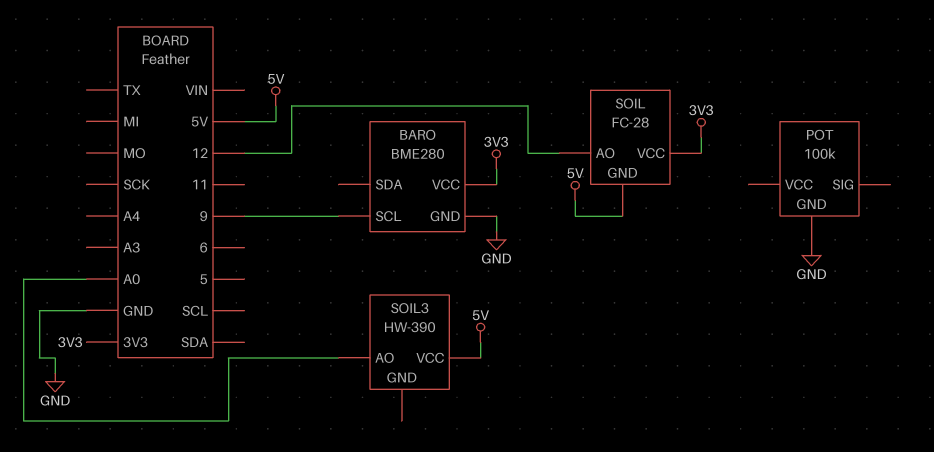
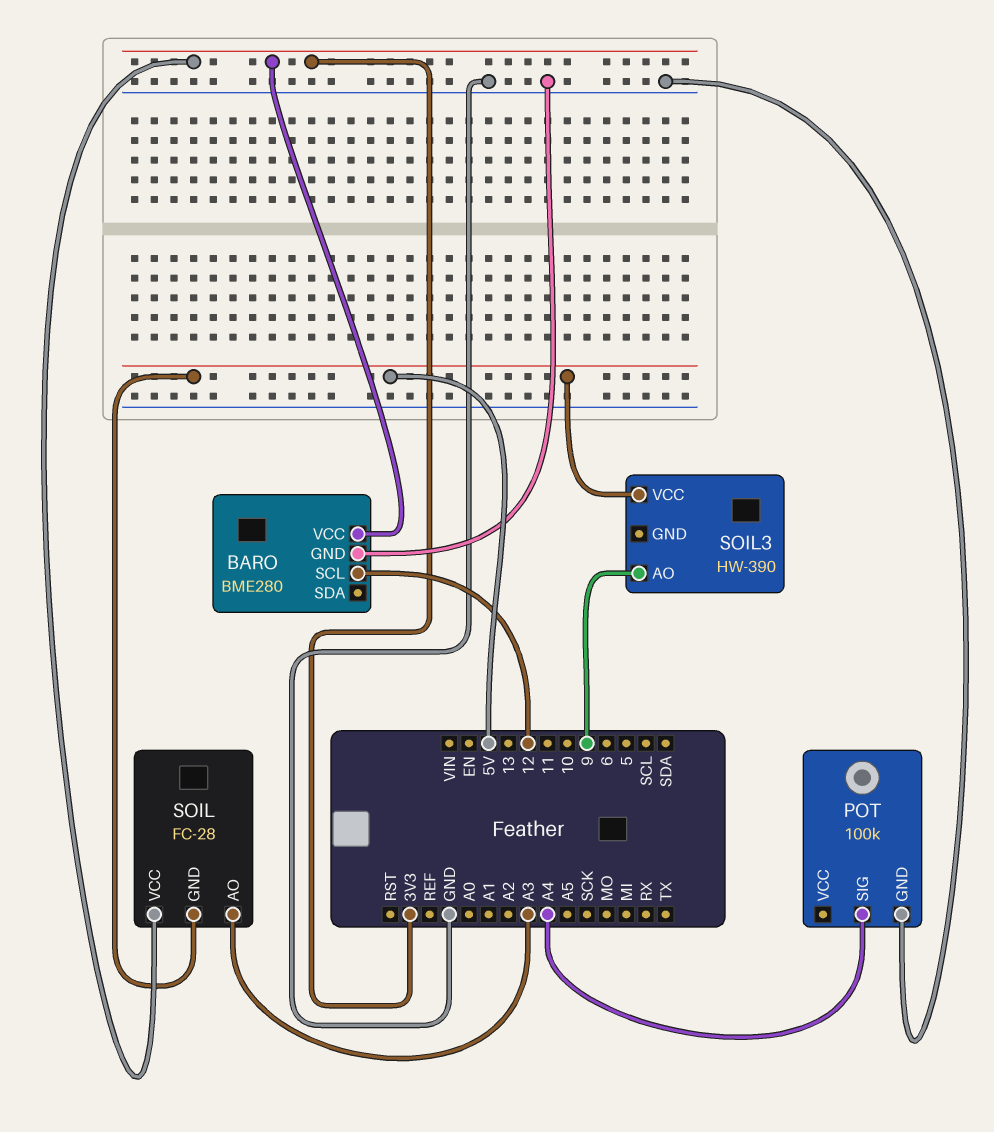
BARO pin SCL: 9 -> 12
POT pin SIG: none -> A4
SOIL pin AO: 12 -> A3
SOIL3 pin AO: A0 -> 9

